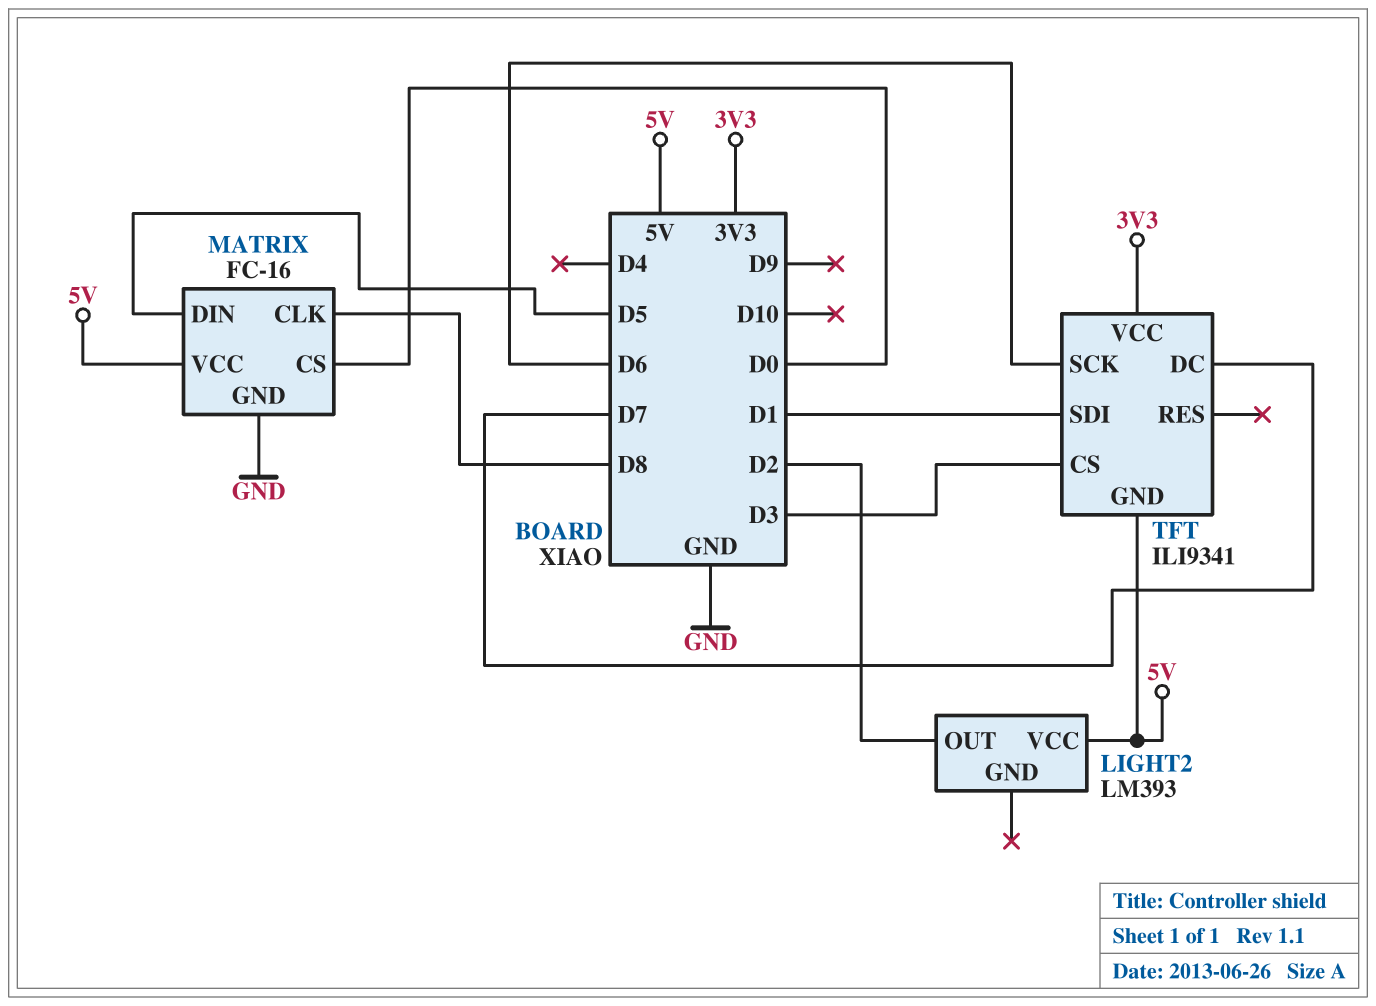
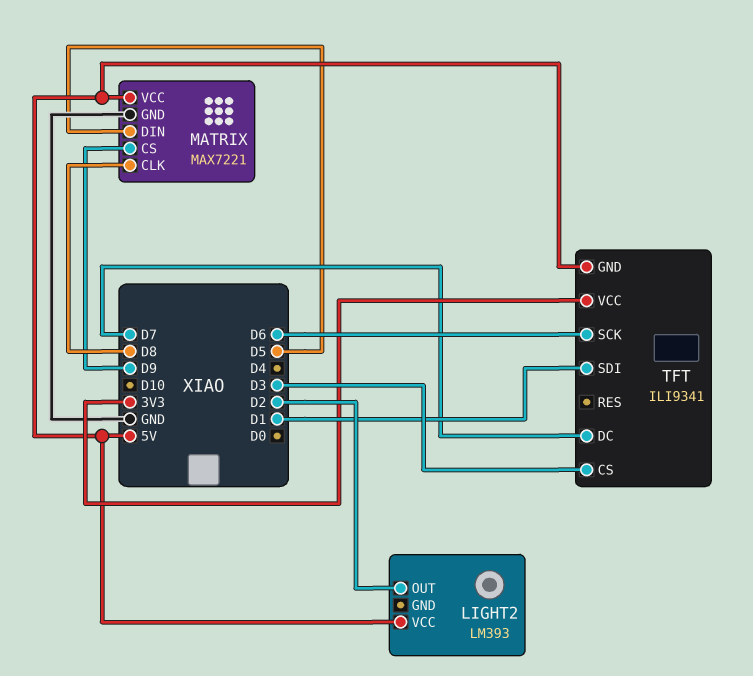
MATRIX: FC-16 -> MAX7221
MATRIX pin CS: D0 -> D9

